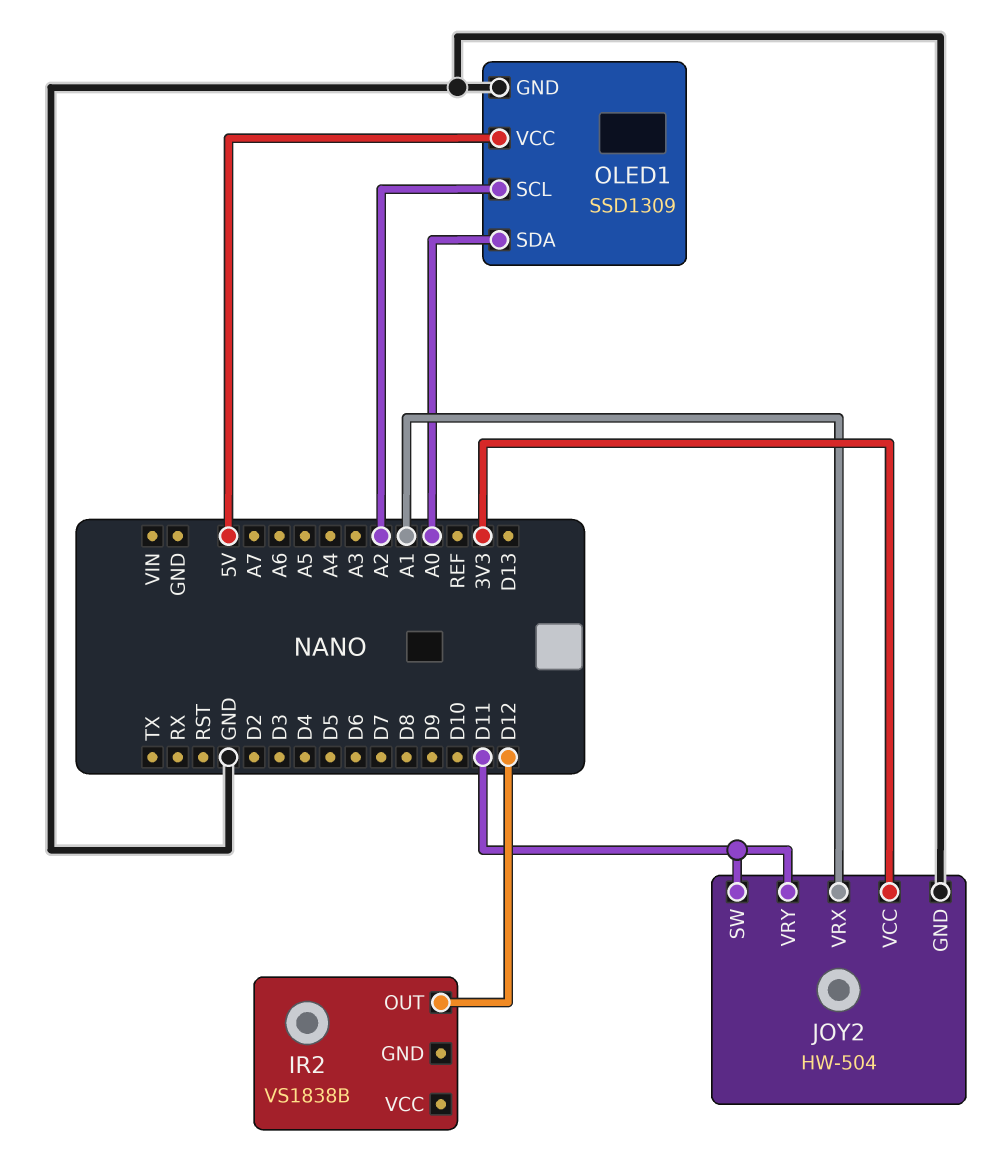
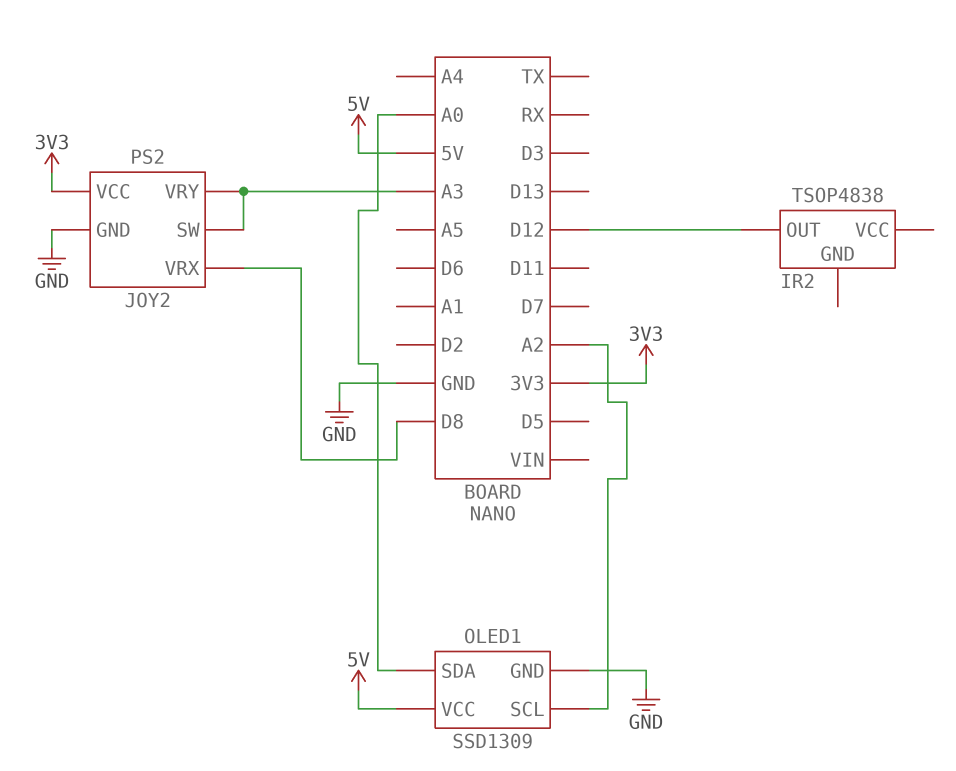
IR2: VS1838B -> TSOP4838
JOY2: HW-504 -> PS2
JOY2 pin SW: D11 -> A3
JOY2 pin VRX: A1 -> D8
JOY2 pin VRY: D11 -> A3

